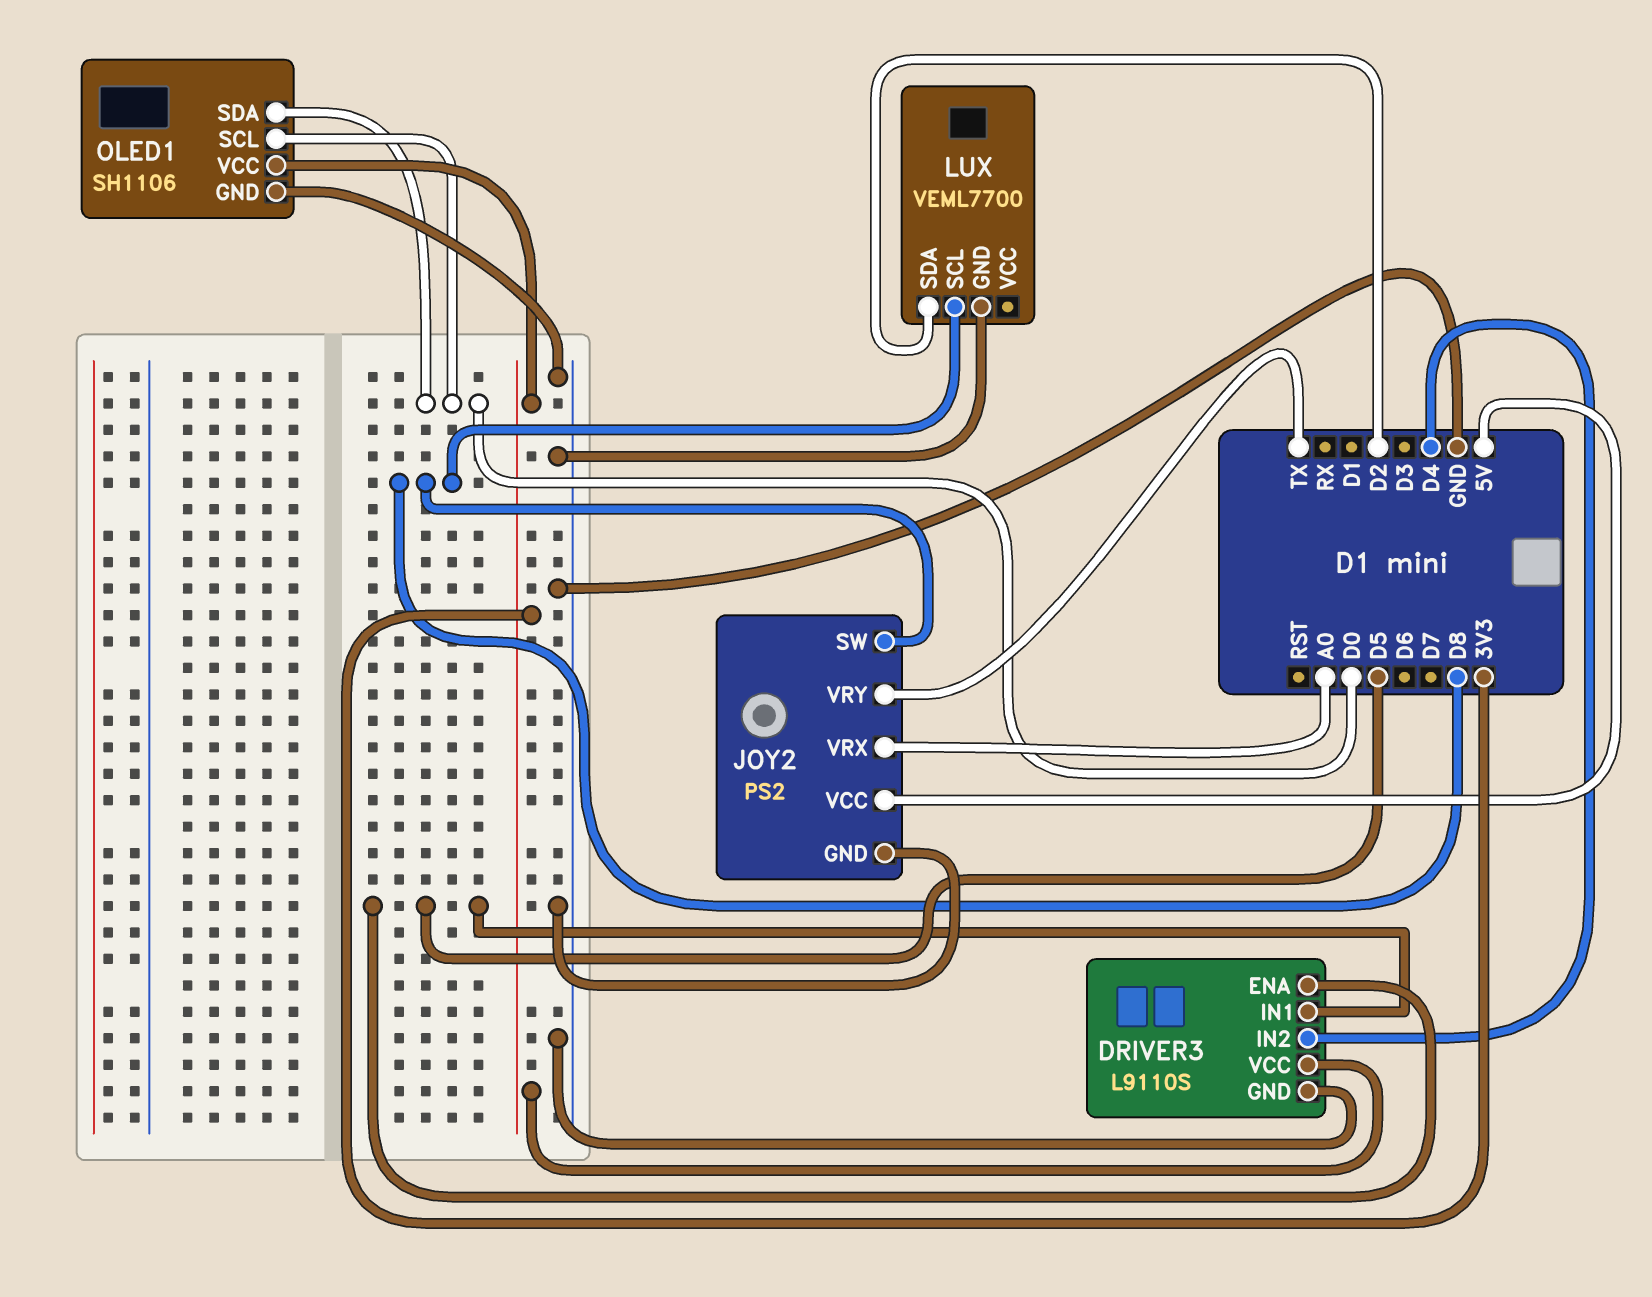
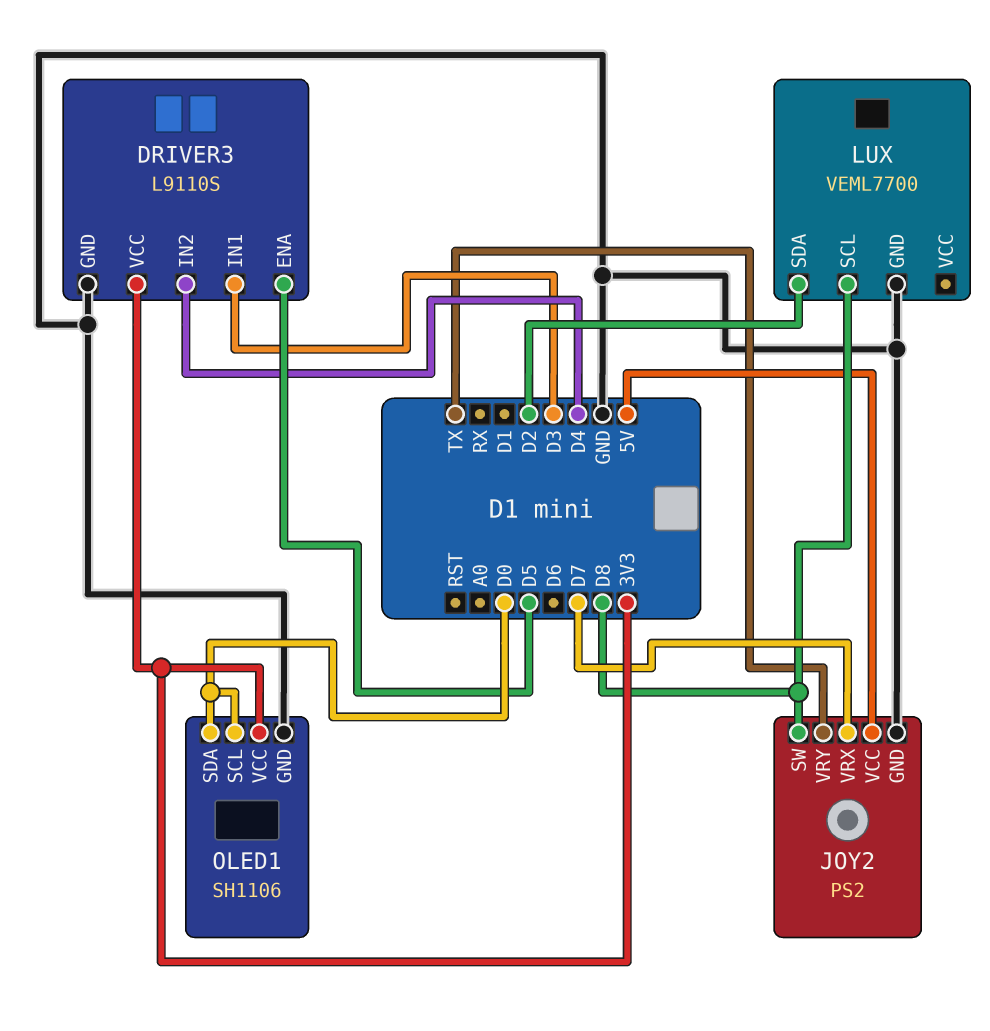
DRIVER3 pin IN1: D5 -> D3
JOY2 pin VRX: A0 -> D7

